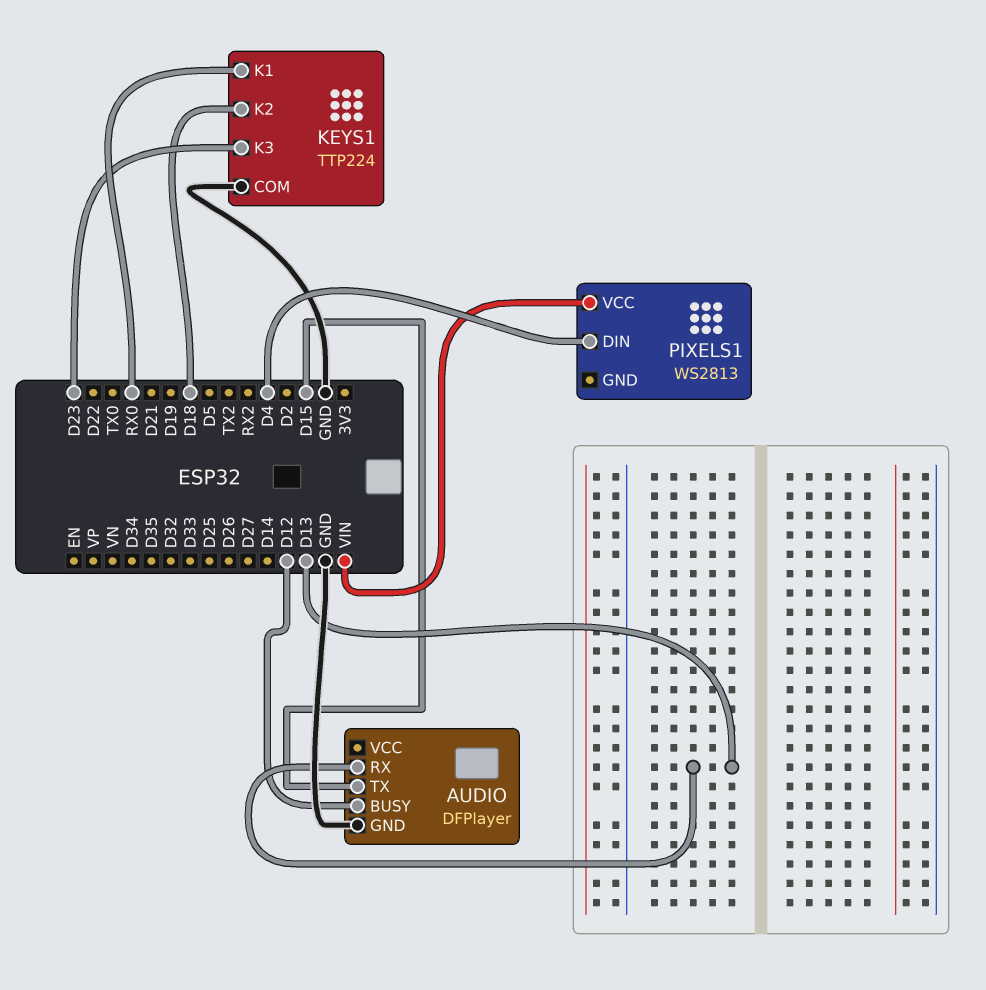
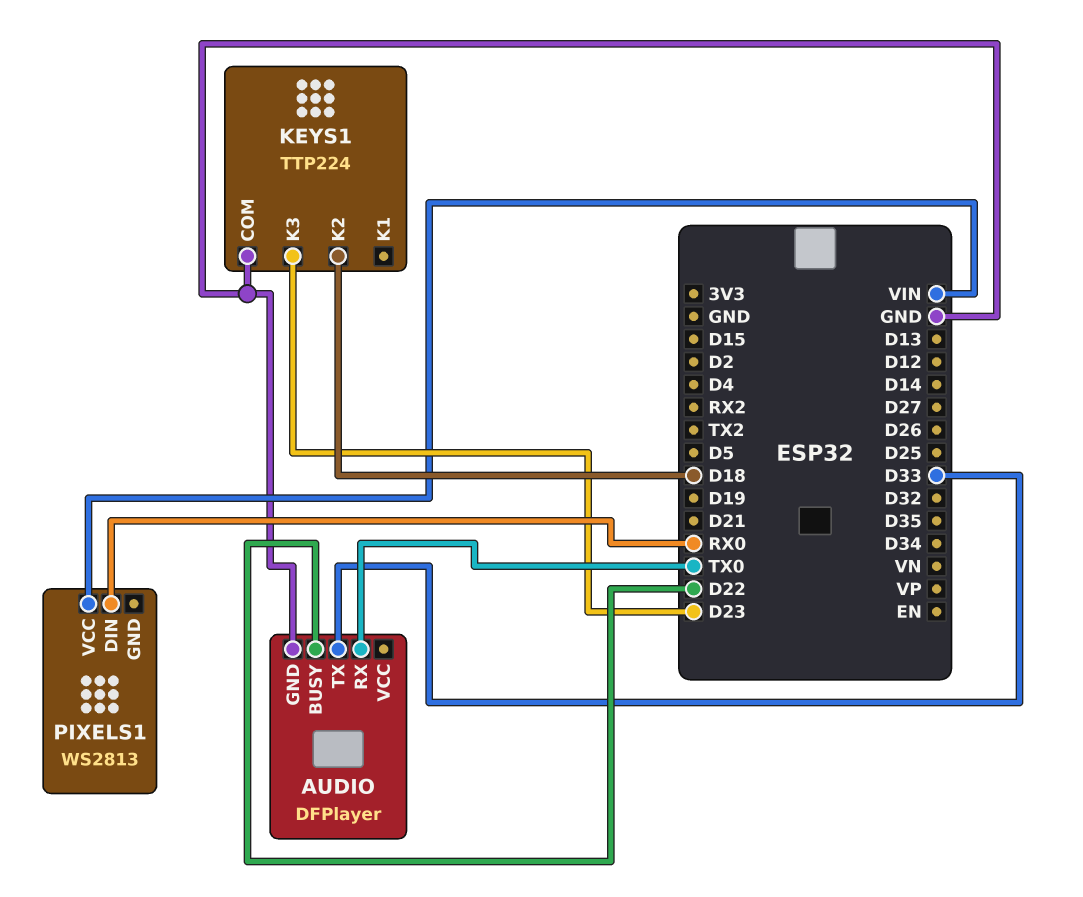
AUDIO pin BUSY: D12 -> D22
AUDIO pin RX: D13 -> TX0
AUDIO pin TX: D15 -> D33
KEYS1 pin K1: RX0 -> none
PIXELS1 pin DIN: D4 -> RX0

